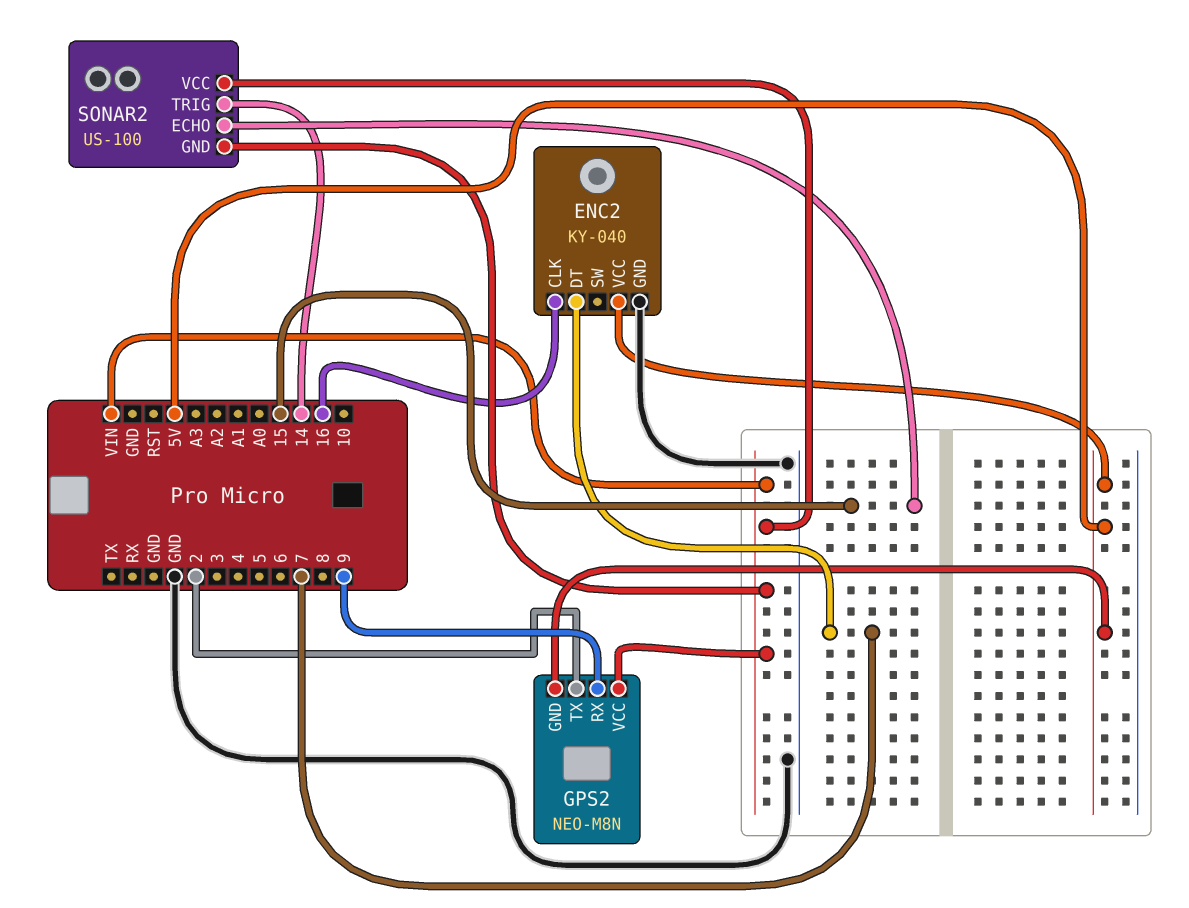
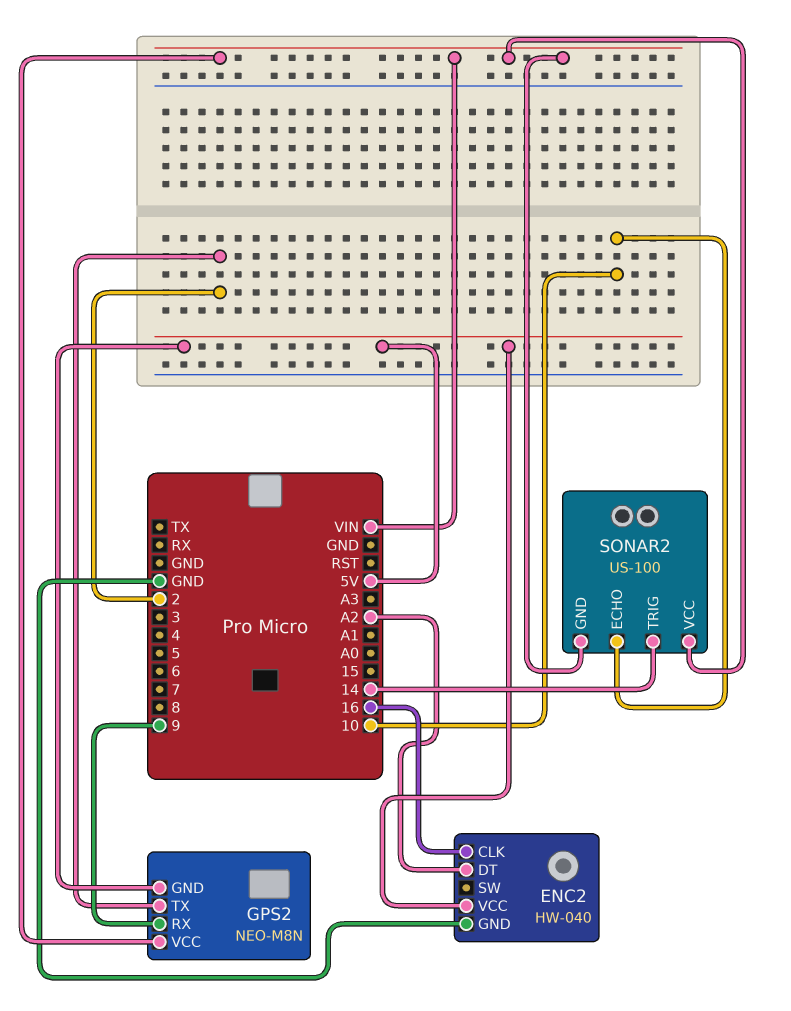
ENC2: KY-040 -> HW-040
ENC2 pin DT: 7 -> A2
SONAR2 pin ECHO: 15 -> 10

